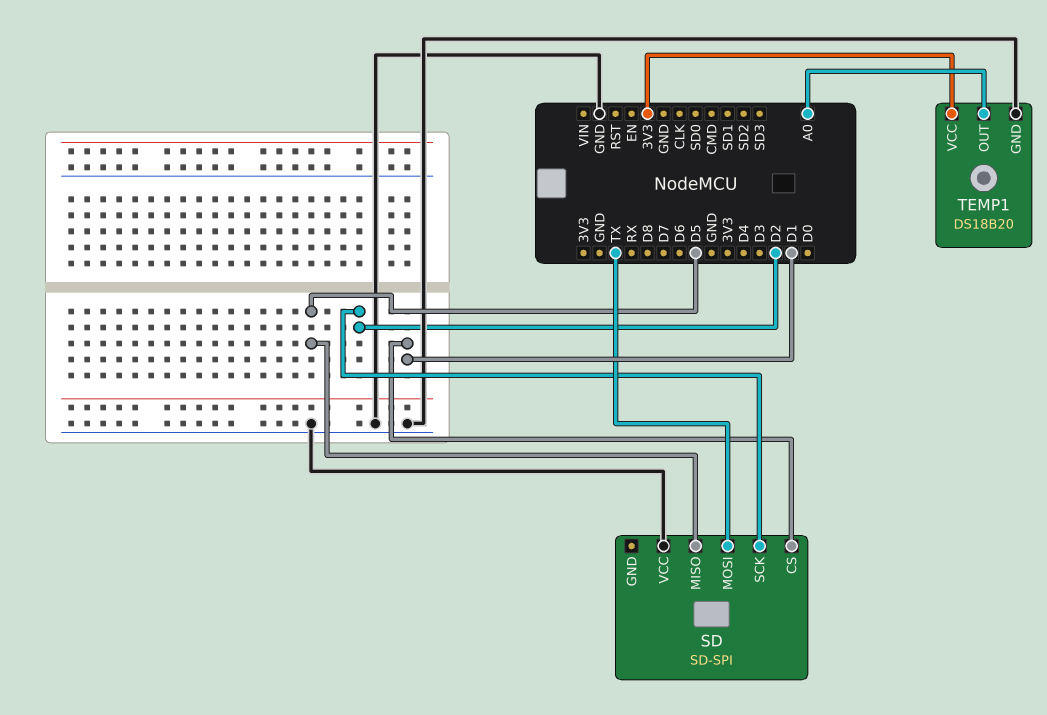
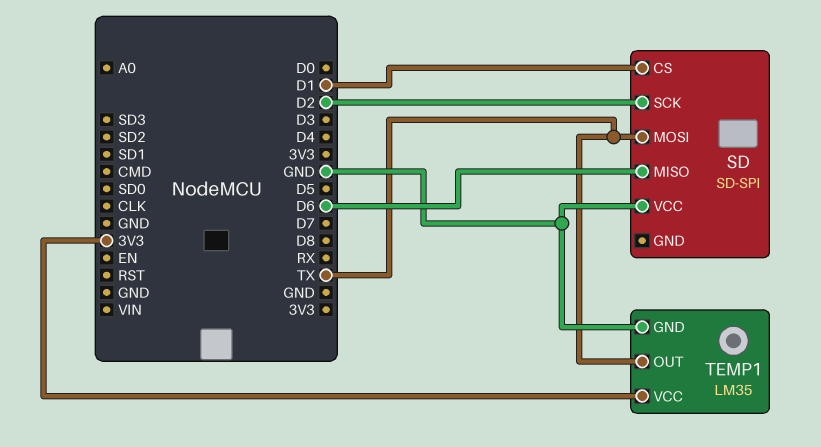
SD pin MISO: D5 -> D6
TEMP1: DS18B20 -> LM35
TEMP1 pin OUT: A0 -> TX

